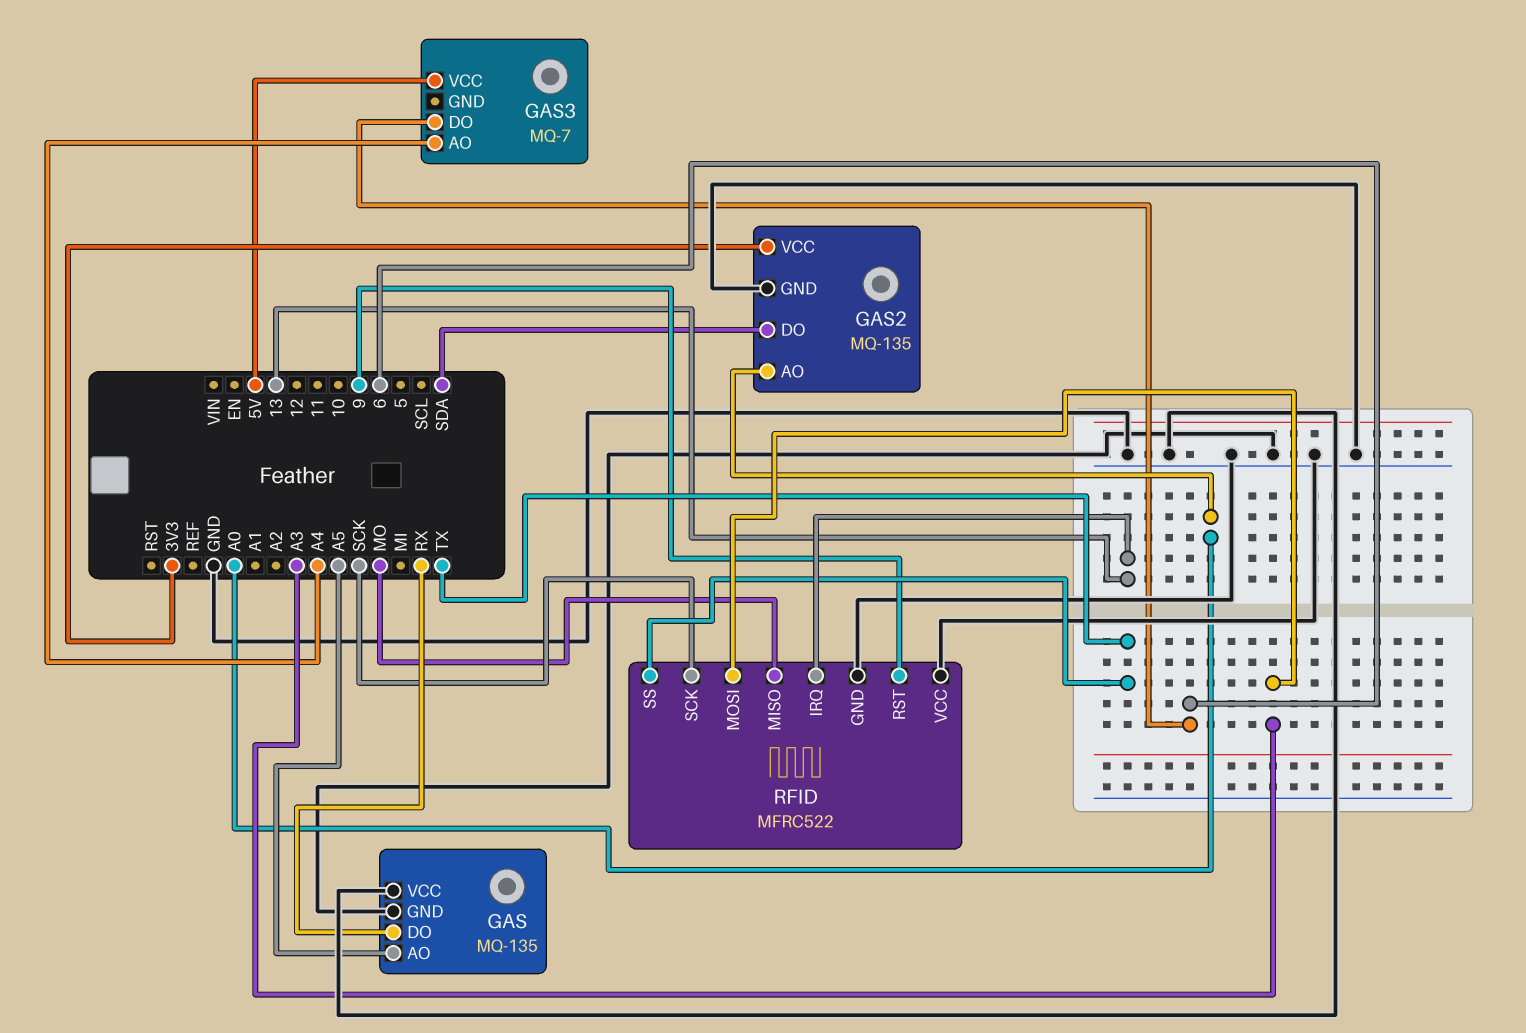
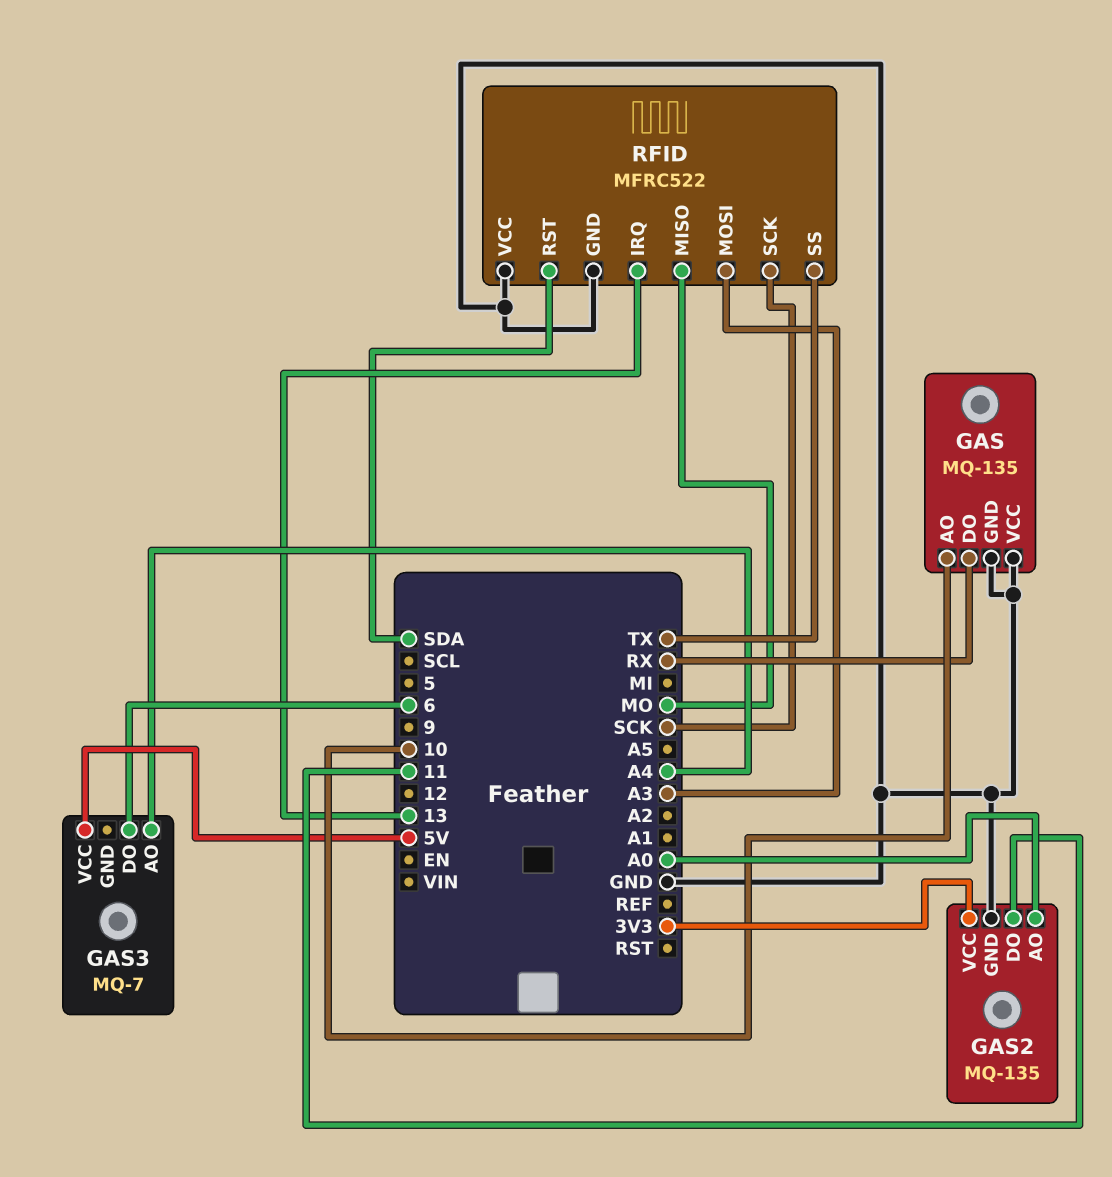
GAS pin AO: A5 -> 10
GAS2 pin DO: SDA -> 11
RFID pin RST: 9 -> SDA

